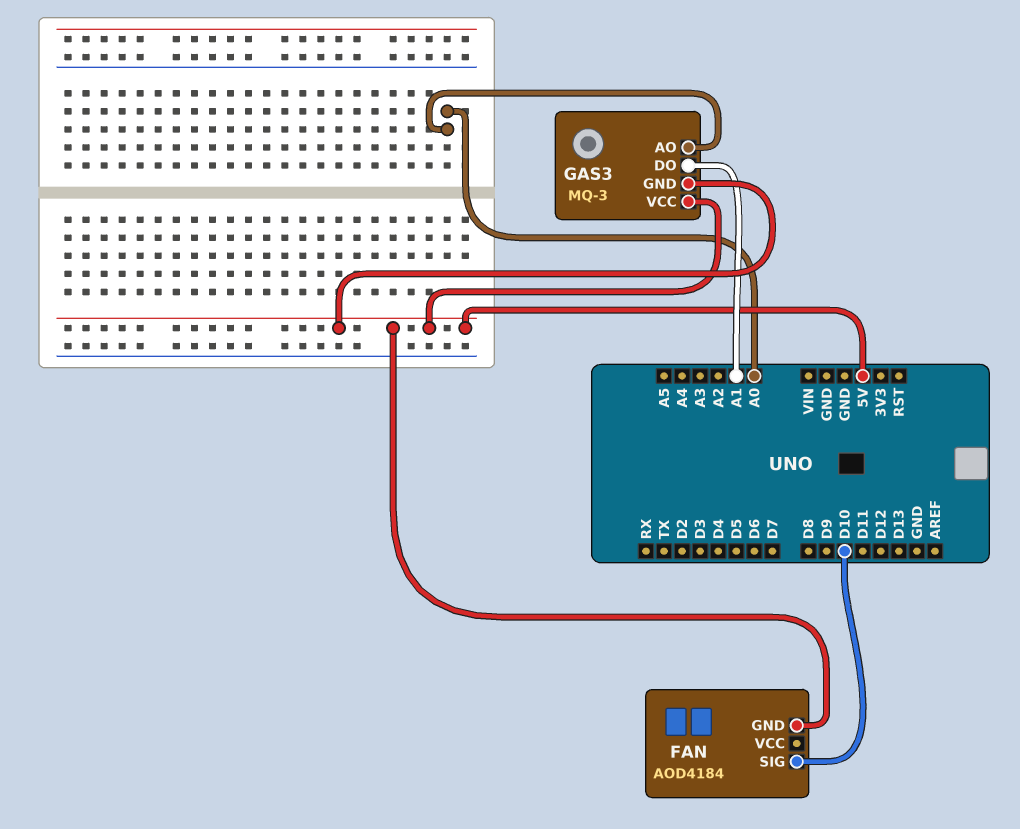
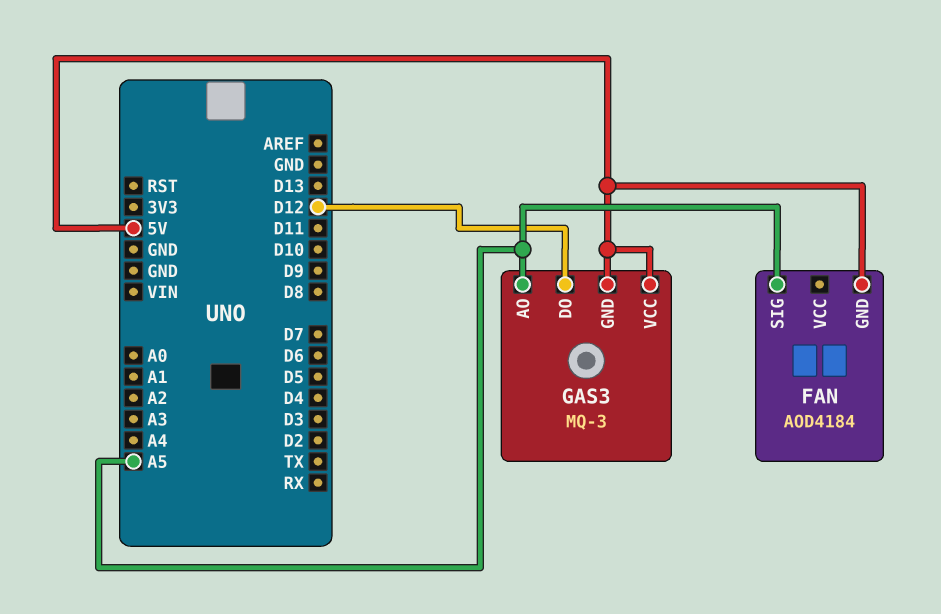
FAN pin SIG: D10 -> A5
GAS3 pin AO: A0 -> A5
GAS3 pin DO: A1 -> D12

